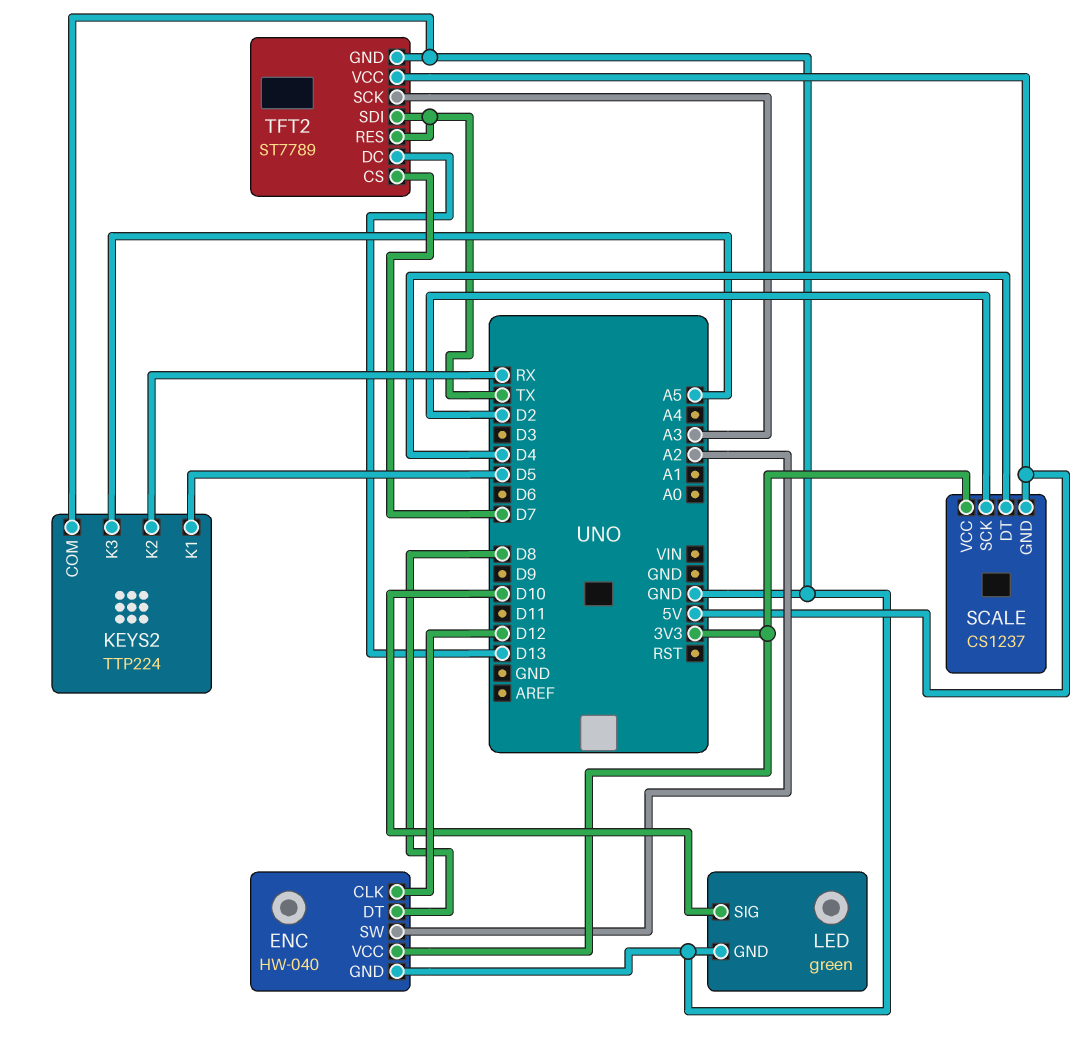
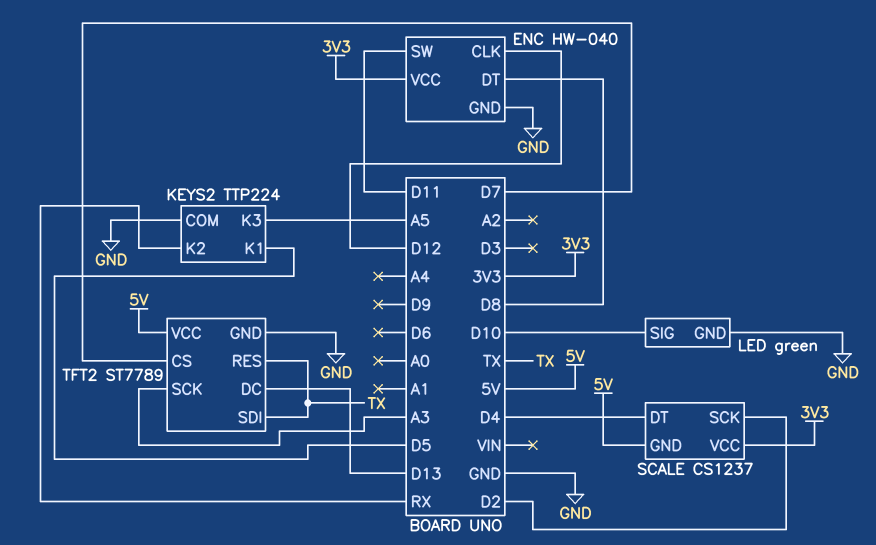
ENC pin SW: A2 -> D11

